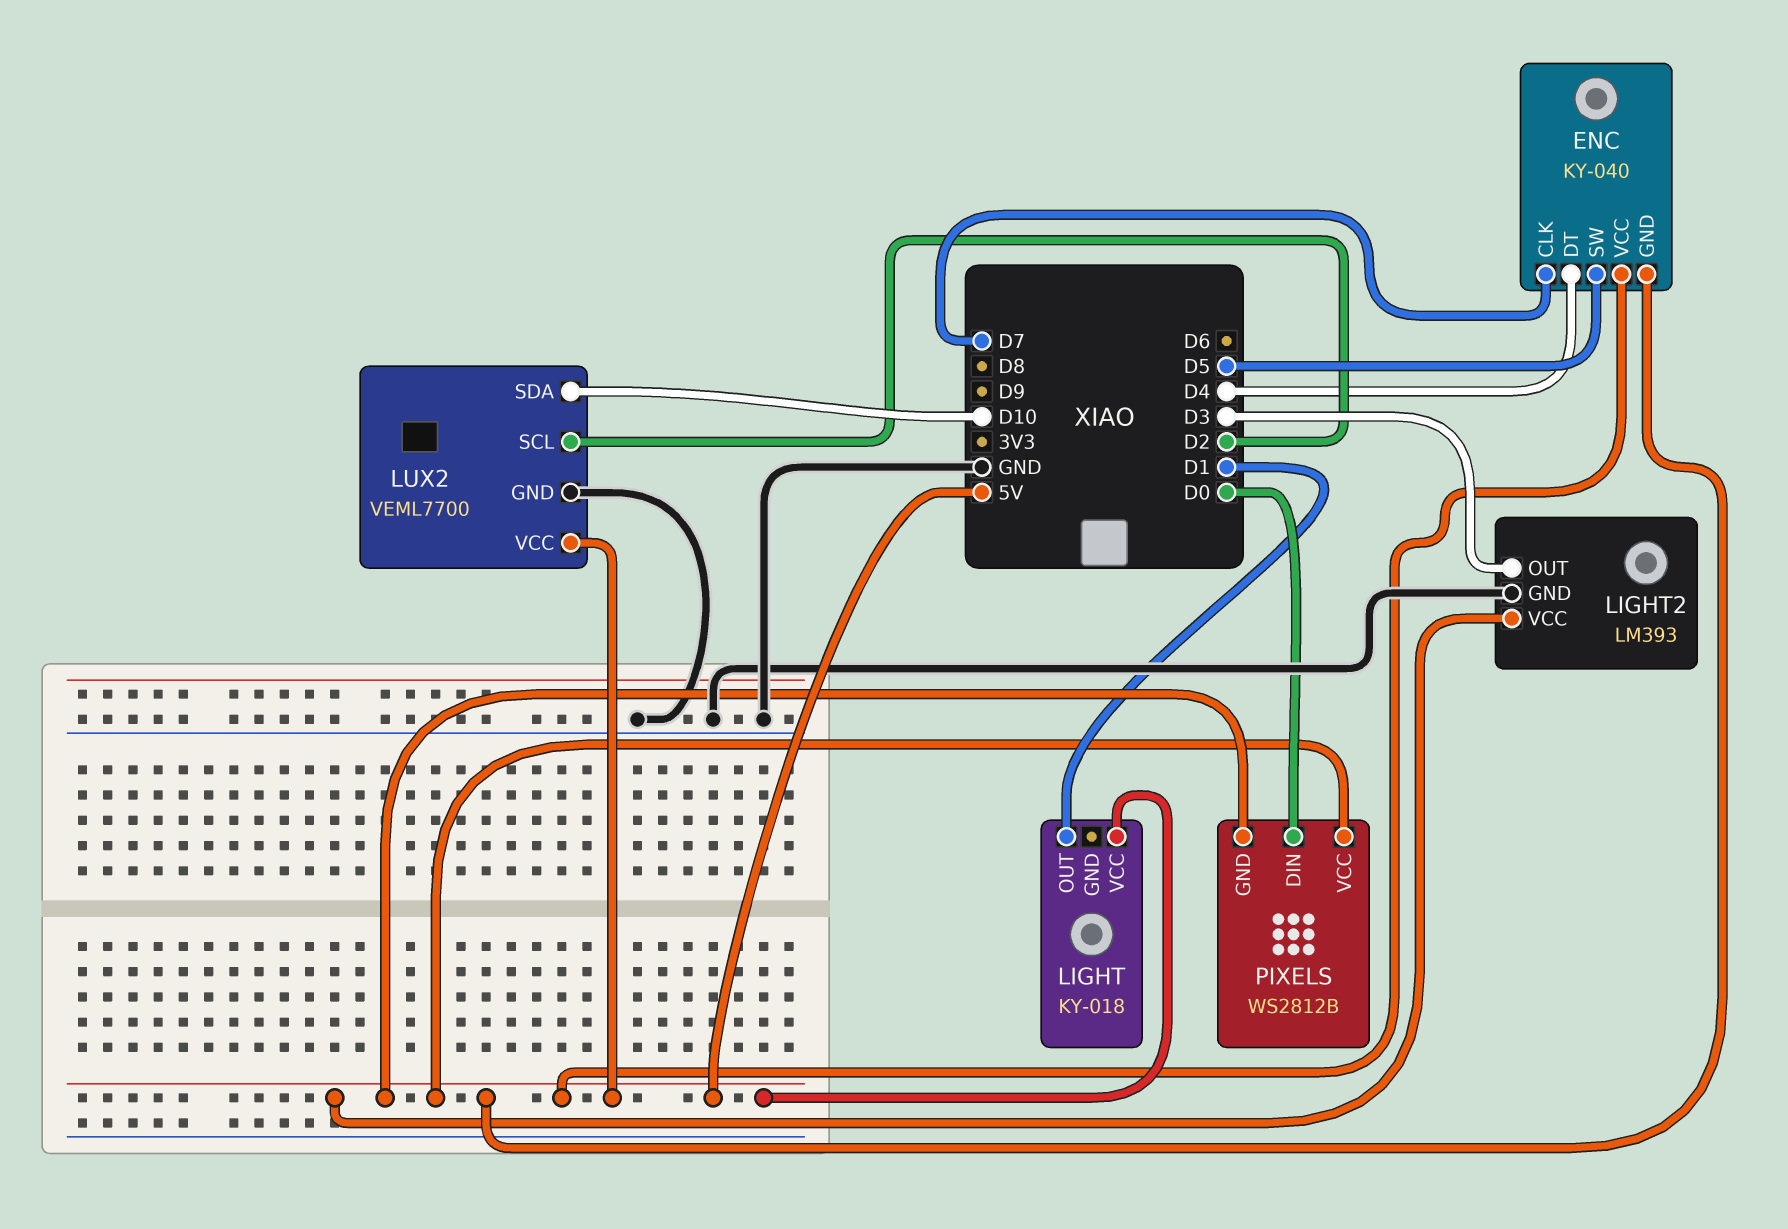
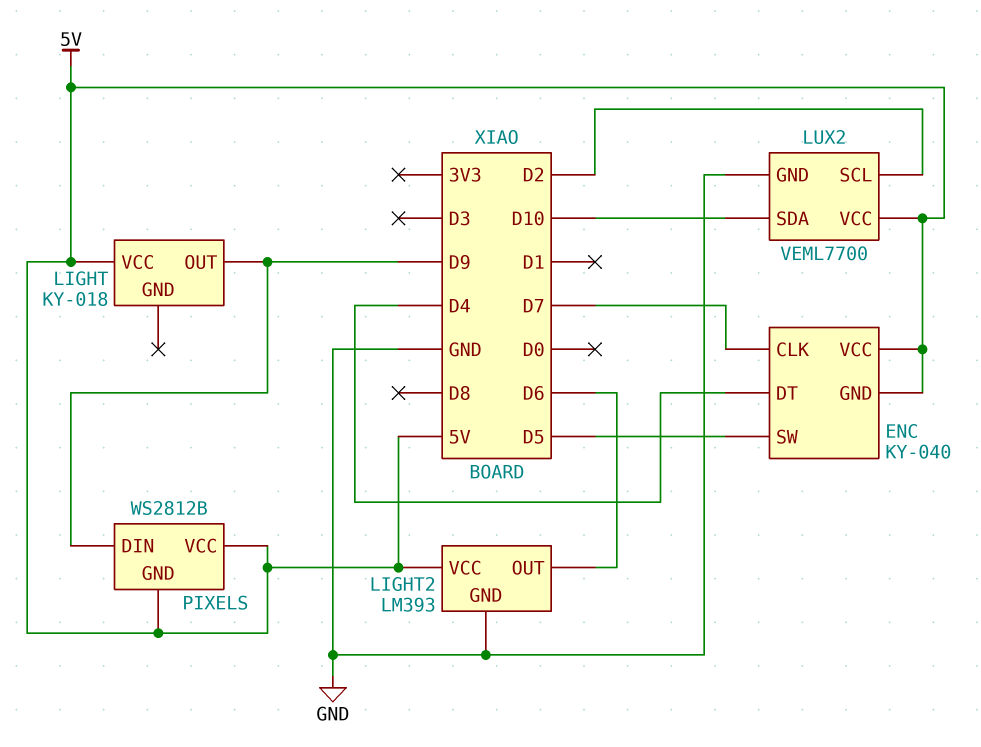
LIGHT pin OUT: D1 -> D9
LIGHT2 pin OUT: D3 -> D6
PIXELS pin DIN: D0 -> D9

